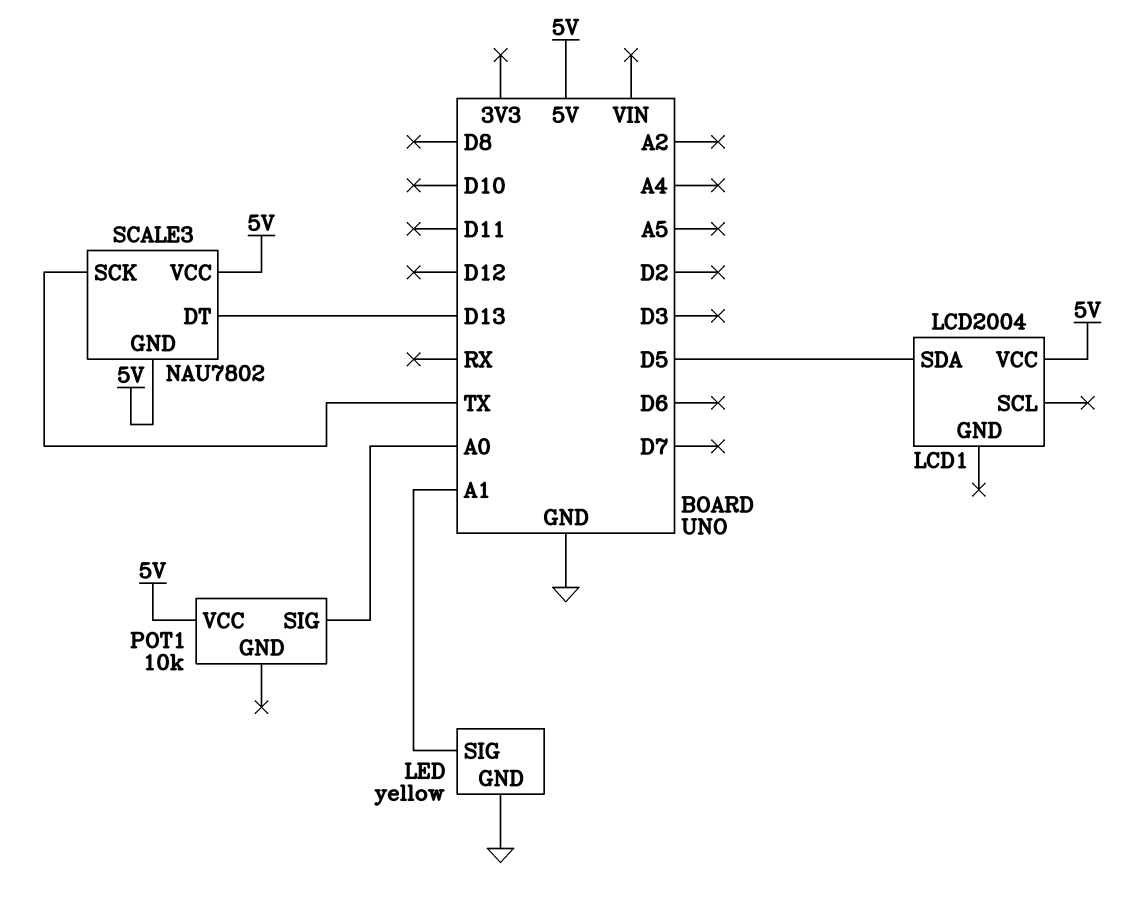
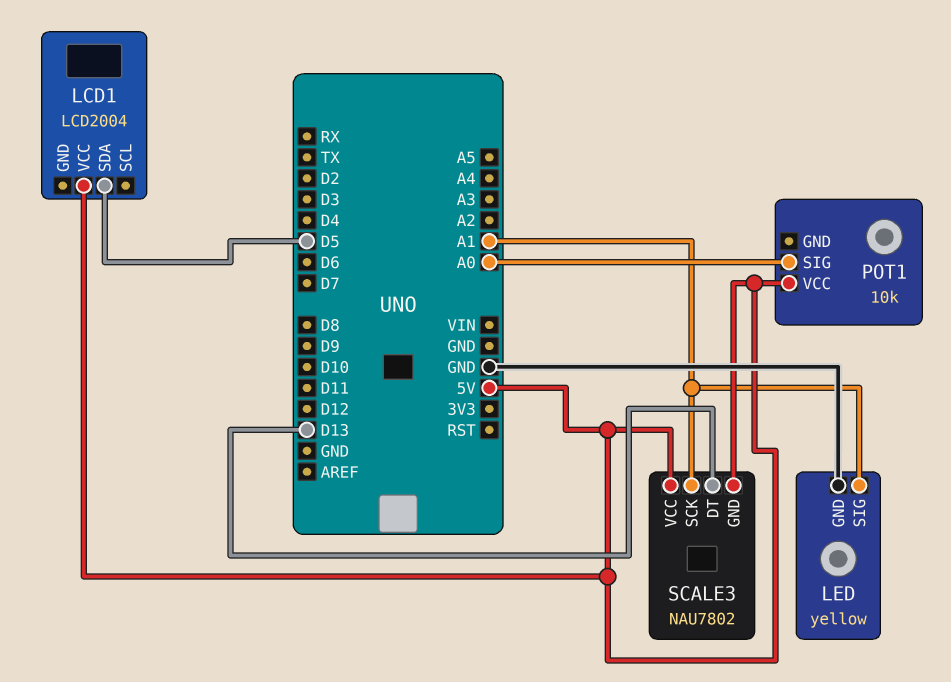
SCALE3 pin SCK: TX -> A1

